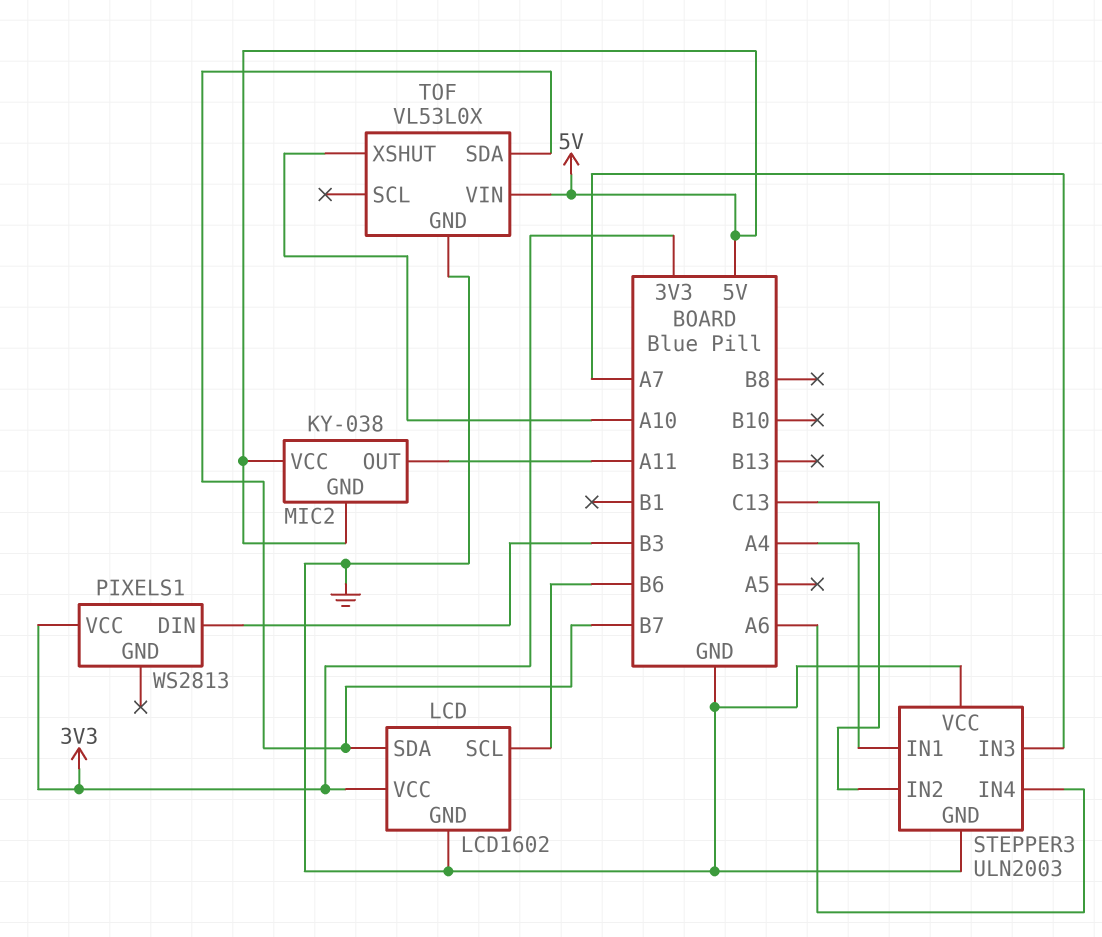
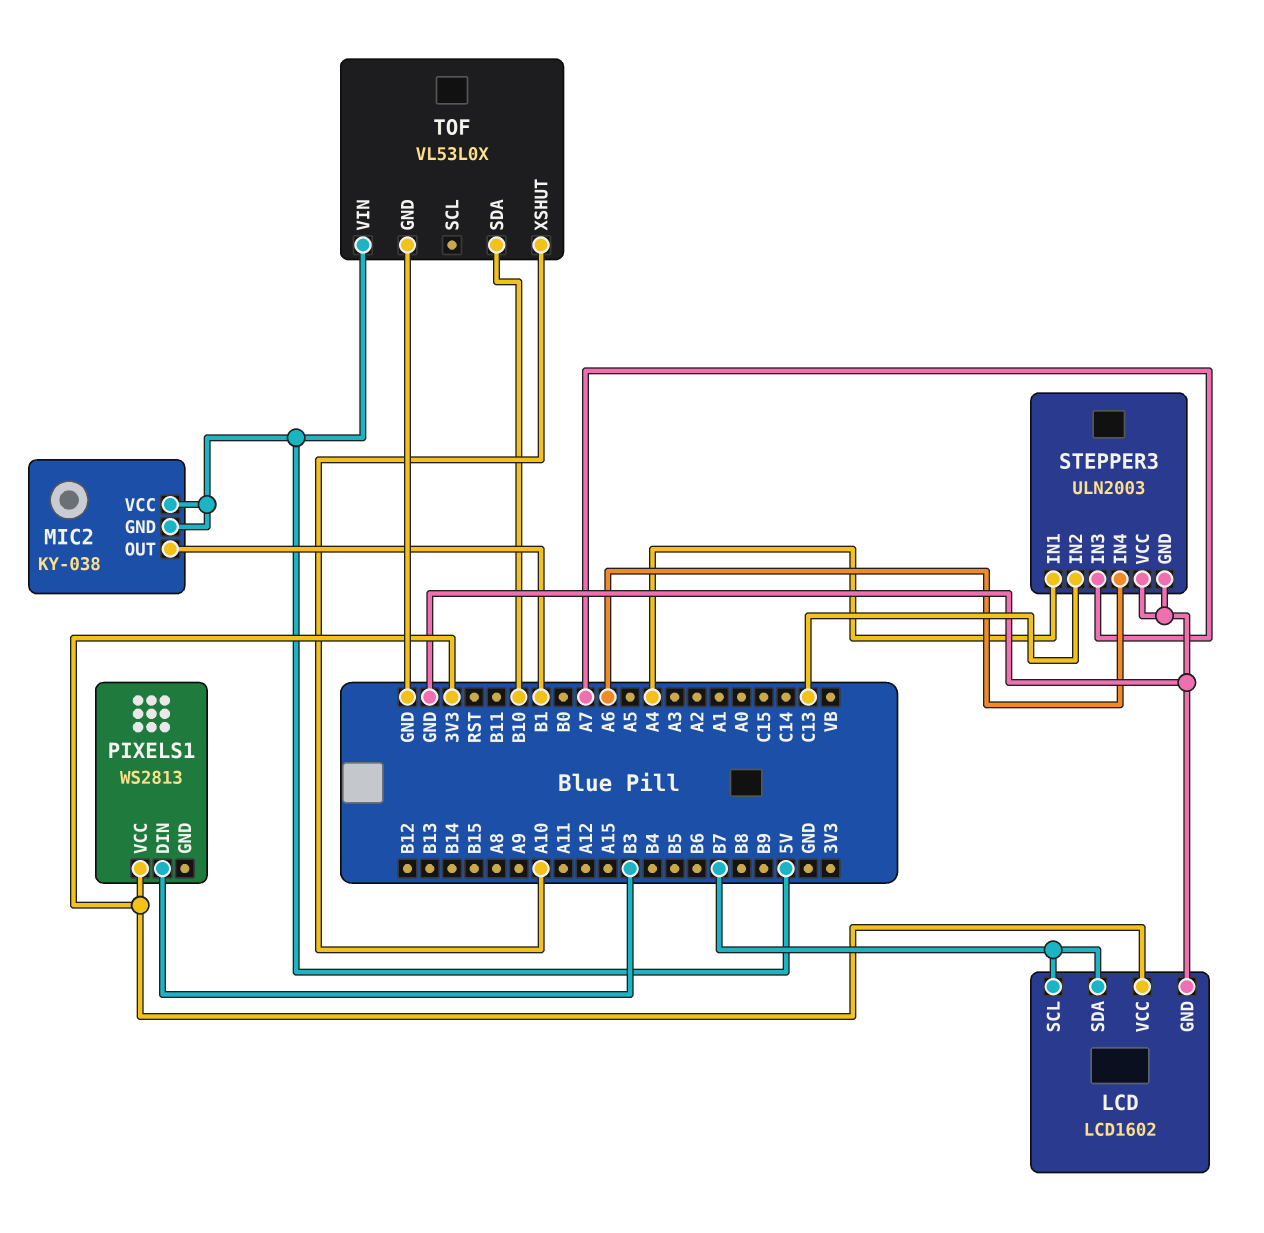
LCD pin SCL: B6 -> B7
MIC2 pin OUT: A11 -> B1
TOF pin SDA: B7 -> B10

